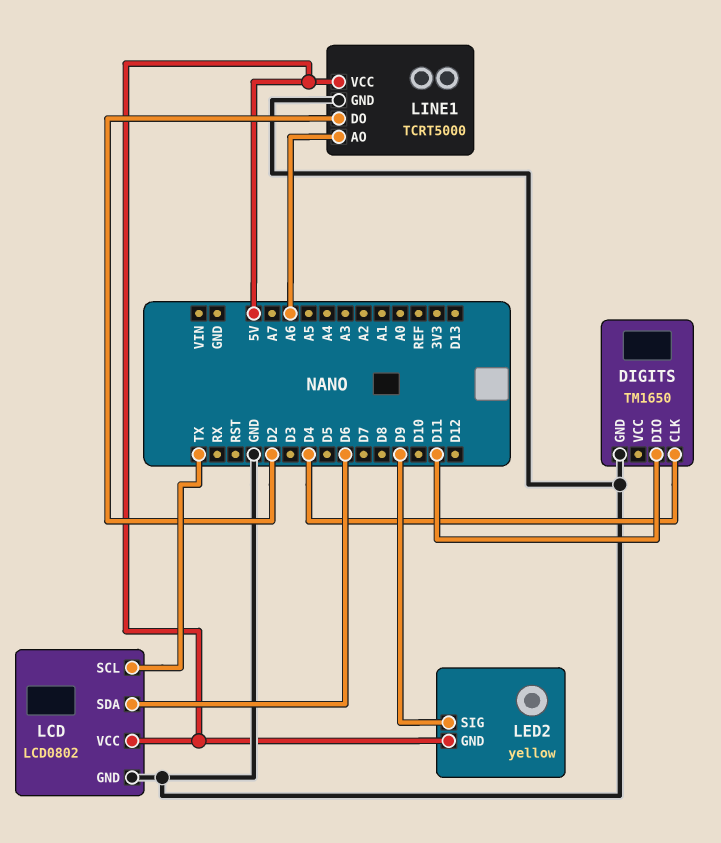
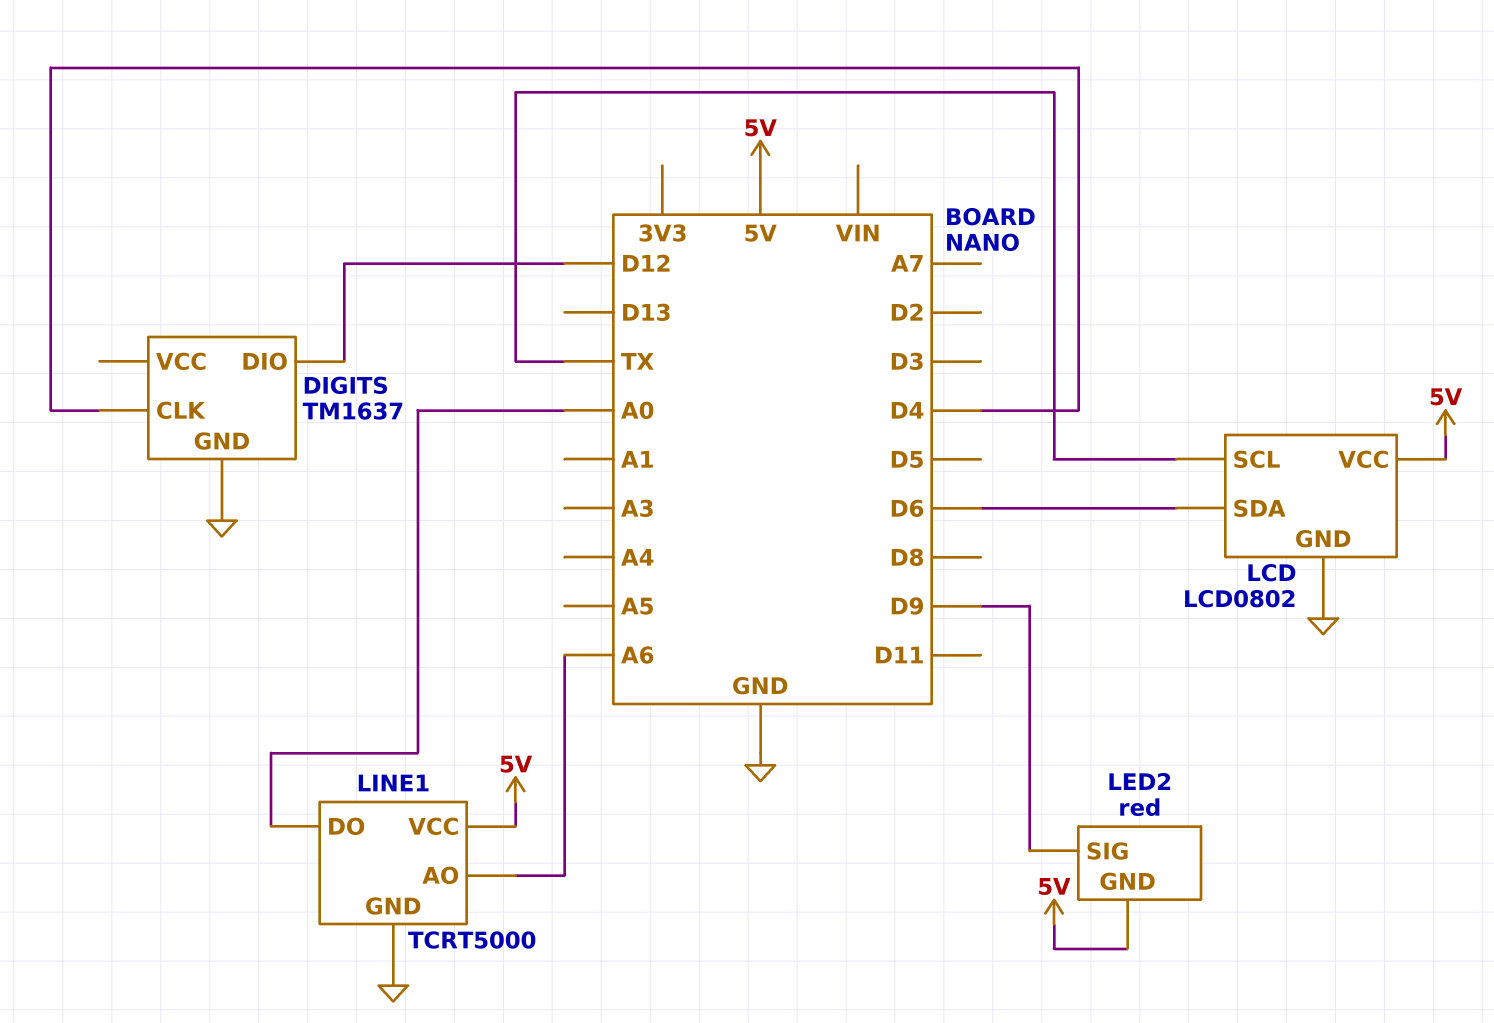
DIGITS: TM1650 -> TM1637
DIGITS pin DIO: D11 -> D12
LED2: yellow -> red
LINE1 pin DO: D2 -> A0

